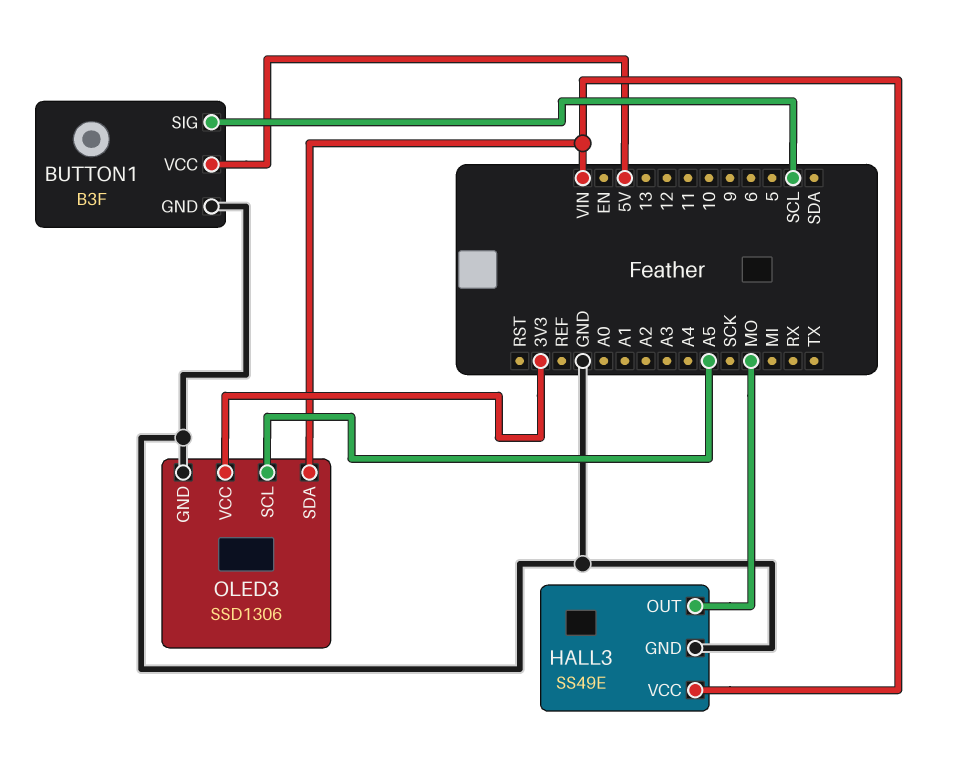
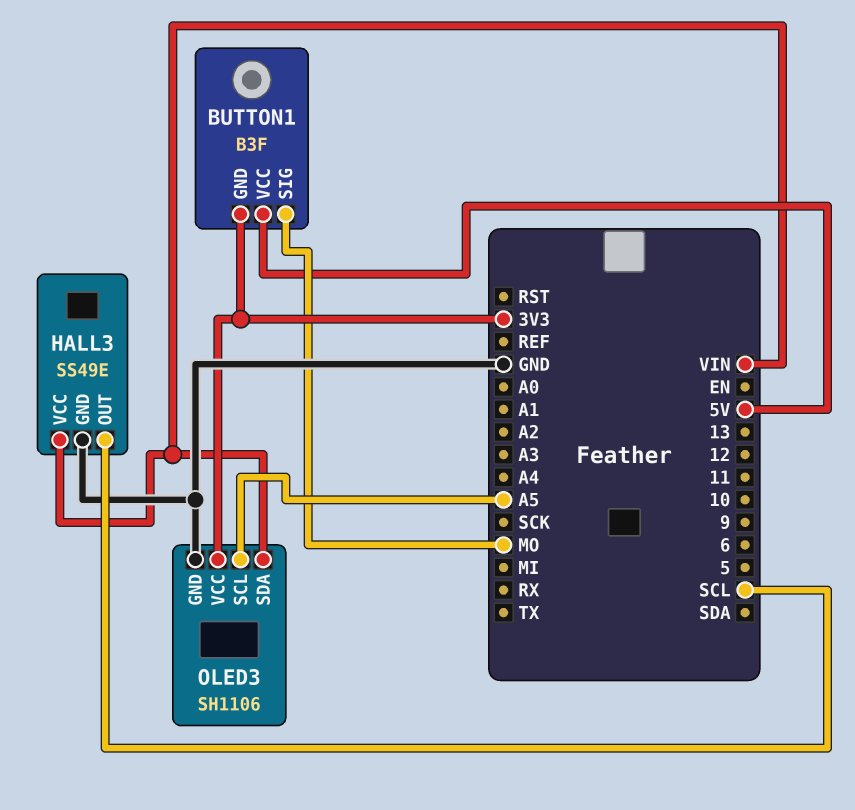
BUTTON1 pin GND: GND -> 3V3
BUTTON1 pin SIG: SCL -> MO
HALL3 pin OUT: MO -> SCL
OLED3: SSD1306 -> SH1106

